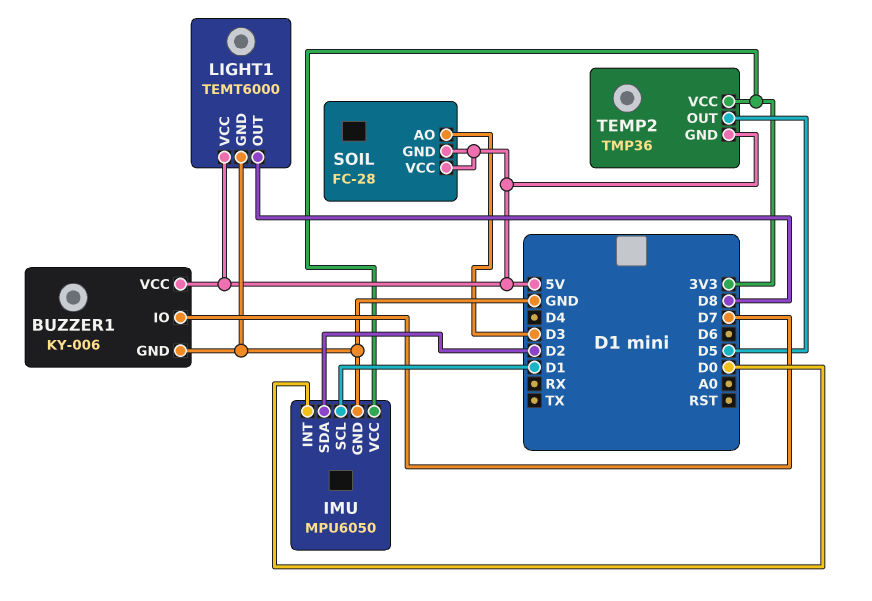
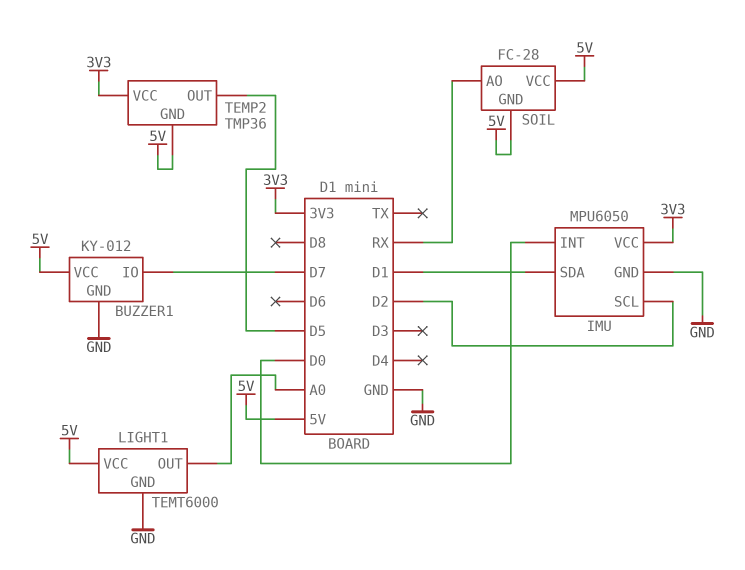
BUZZER1: KY-006 -> KY-012
IMU pin SCL: D1 -> D2
IMU pin SDA: D2 -> D1
LIGHT1 pin OUT: D8 -> A0
SOIL pin AO: D3 -> RX

